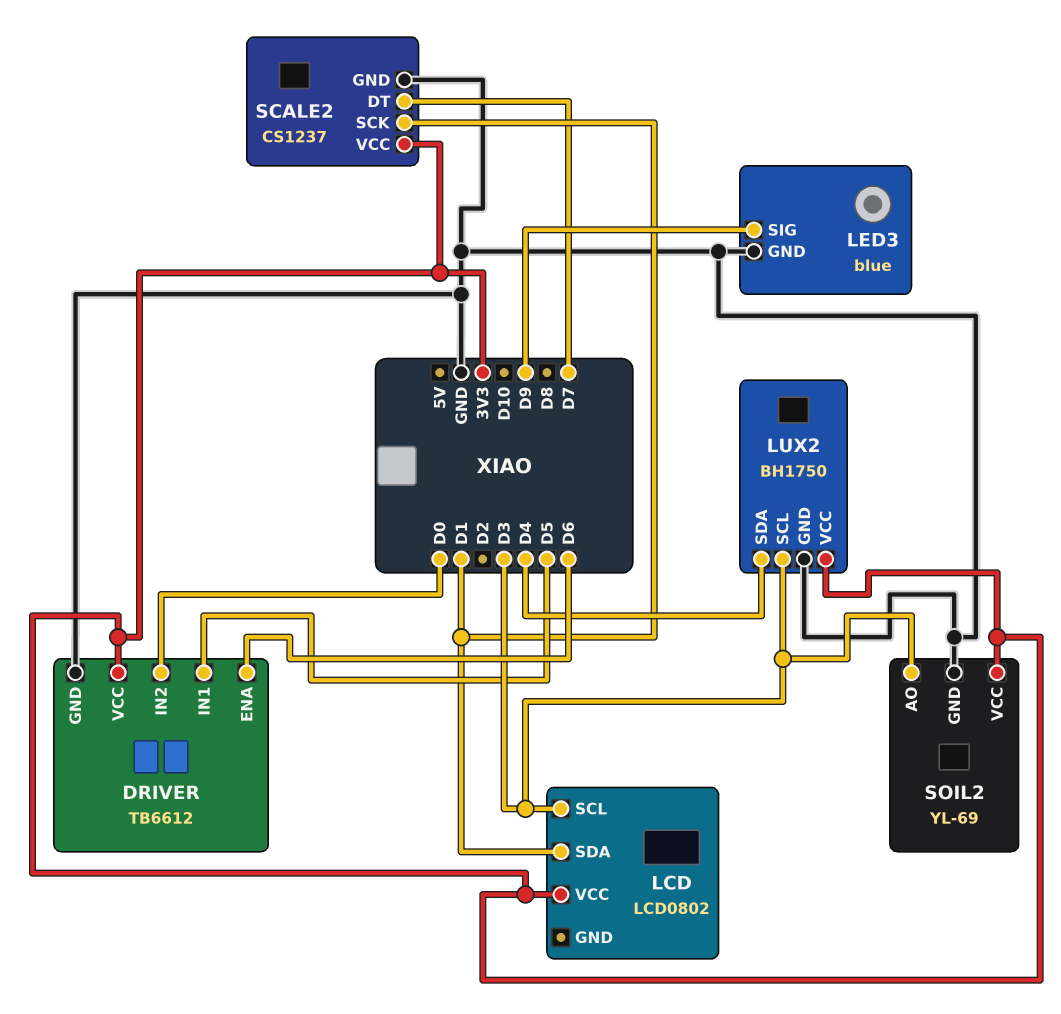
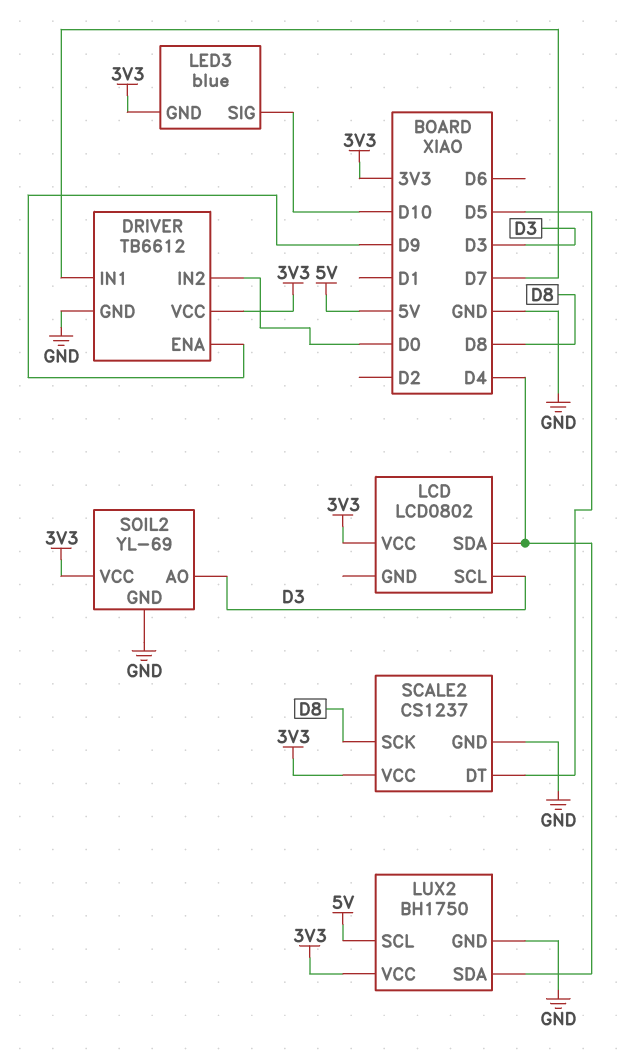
DRIVER pin ENA: D6 -> D9
DRIVER pin IN1: D5 -> D7
LCD pin SDA: D1 -> D4
LED3 pin GND: GND -> 3V3
LED3 pin SIG: D9 -> D10
LUX2 pin SCL: D3 -> 5V
SCALE2 pin DT: D7 -> D5
SCALE2 pin SCK: D1 -> D8

